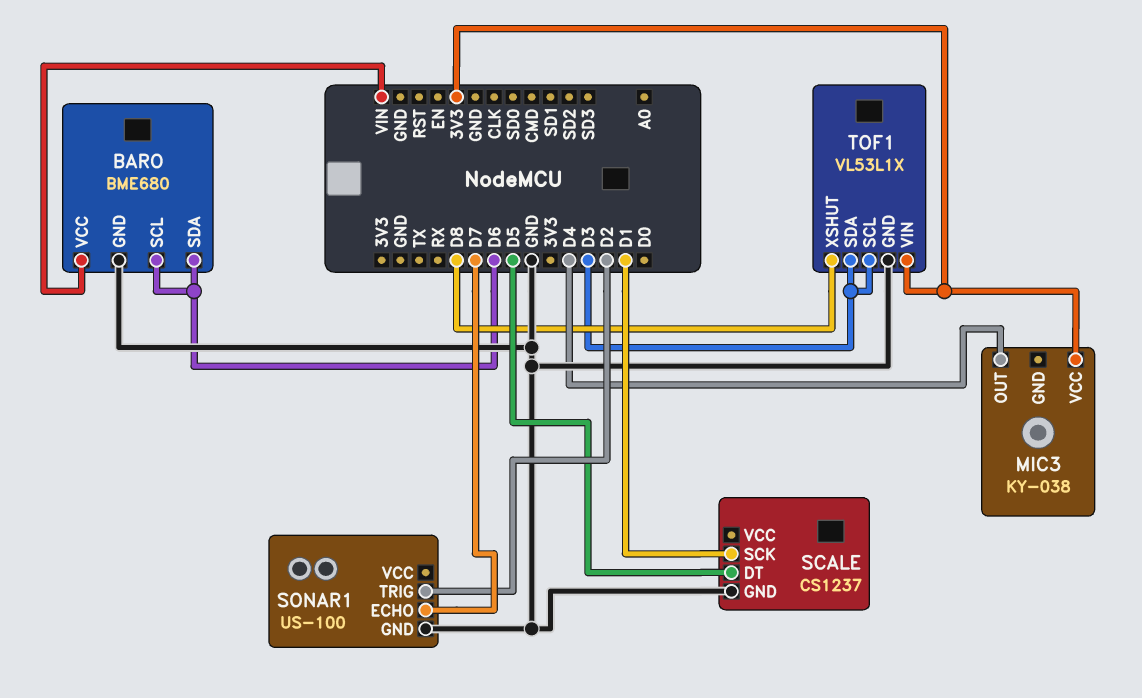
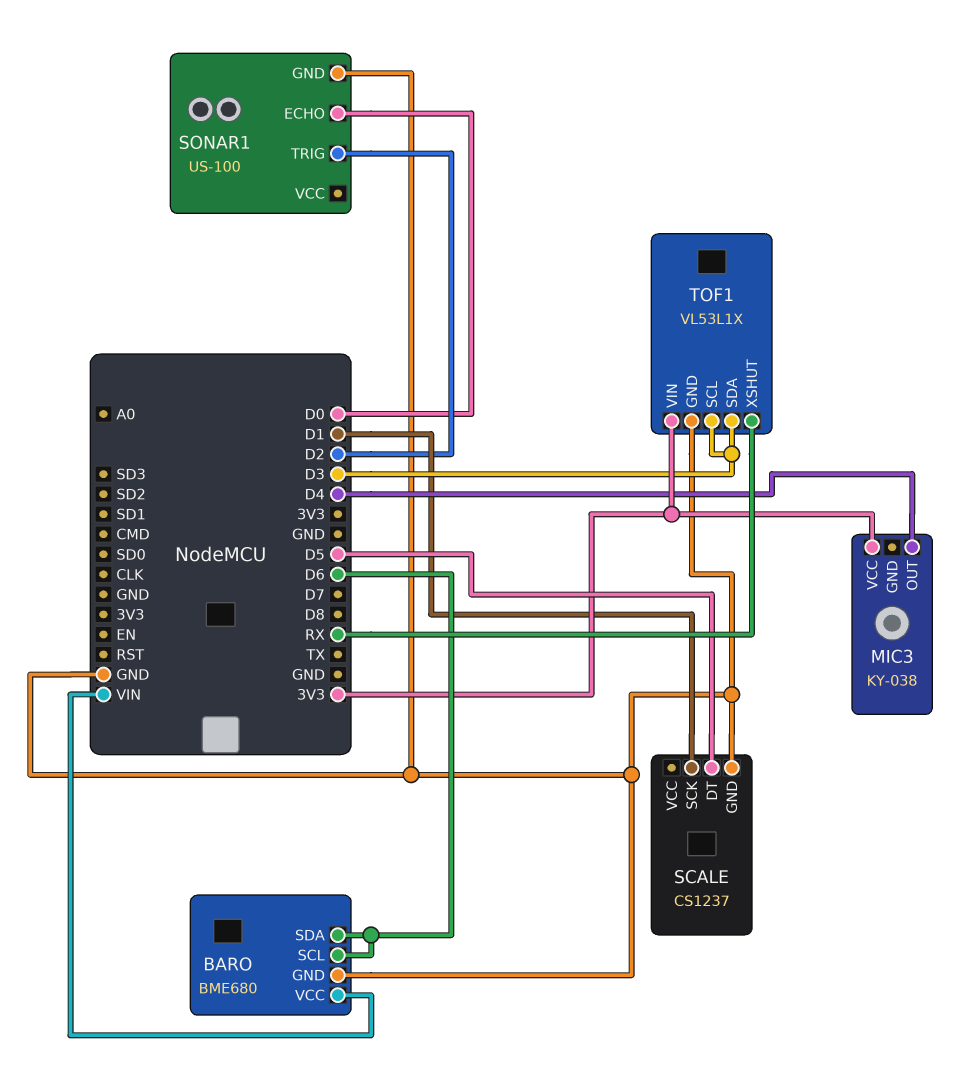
SONAR1 pin ECHO: D7 -> D0
TOF1 pin XSHUT: D8 -> RX

